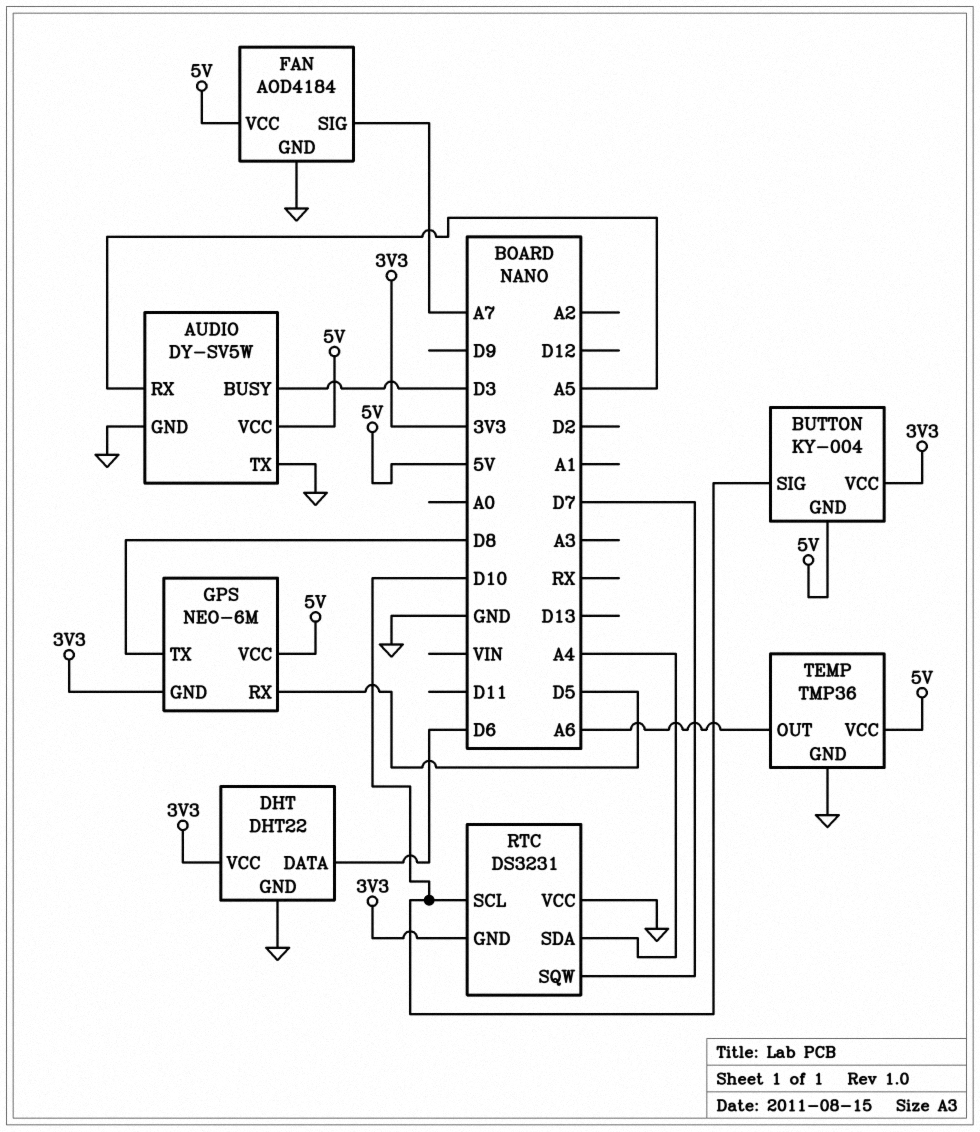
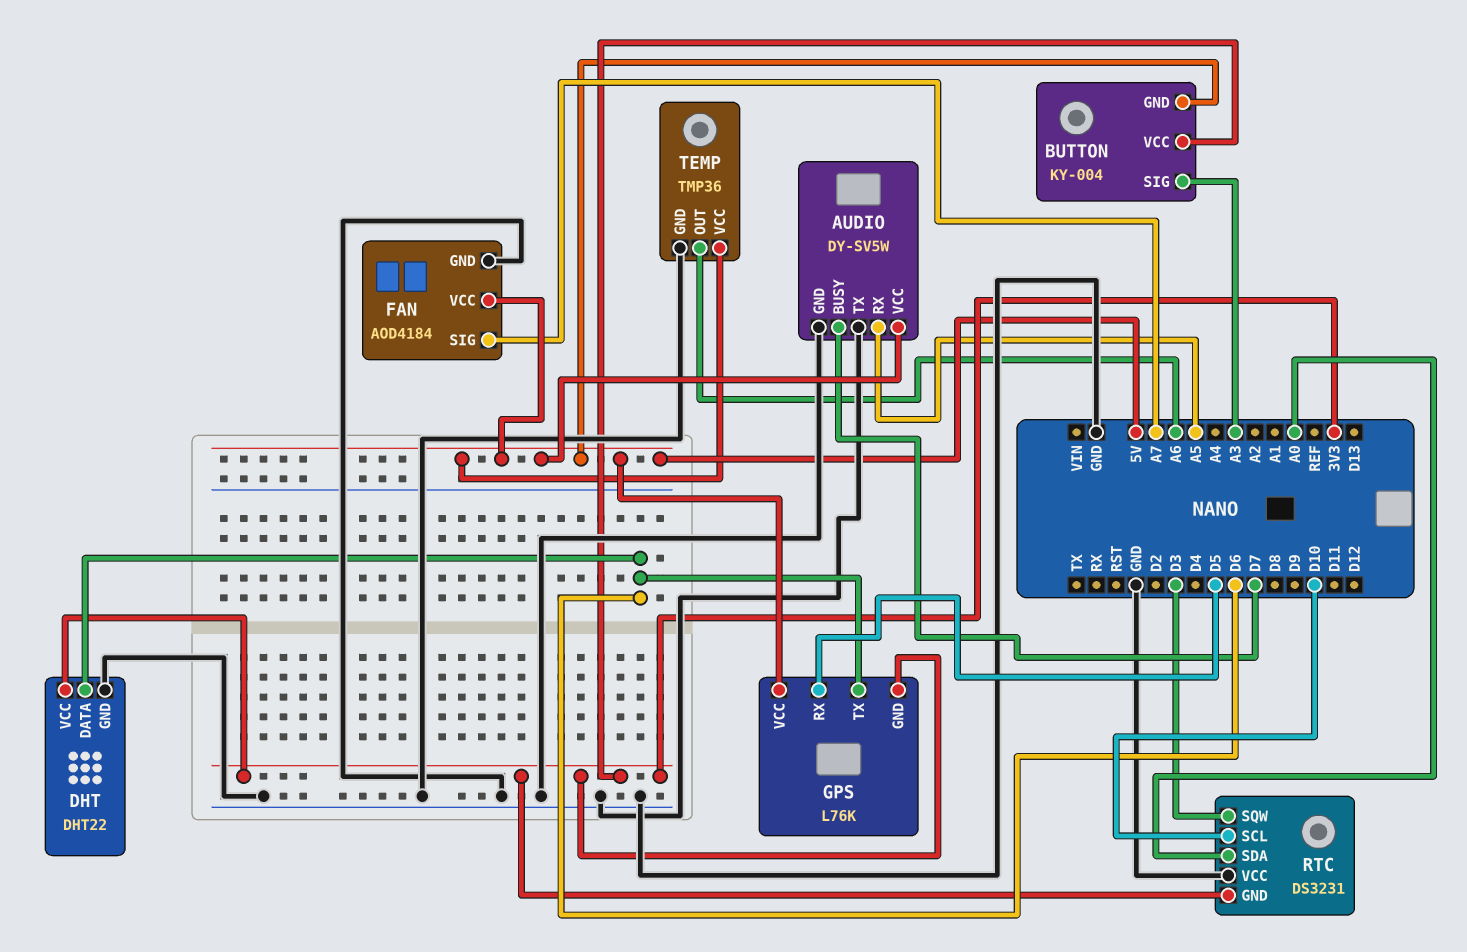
AUDIO pin BUSY: D3 -> D7
BUTTON pin SIG: D10 -> A3
GPS: NEO-6M -> L76K
GPS pin TX: D8 -> D6
RTC pin SDA: A4 -> A0
RTC pin SQW: D7 -> D3

